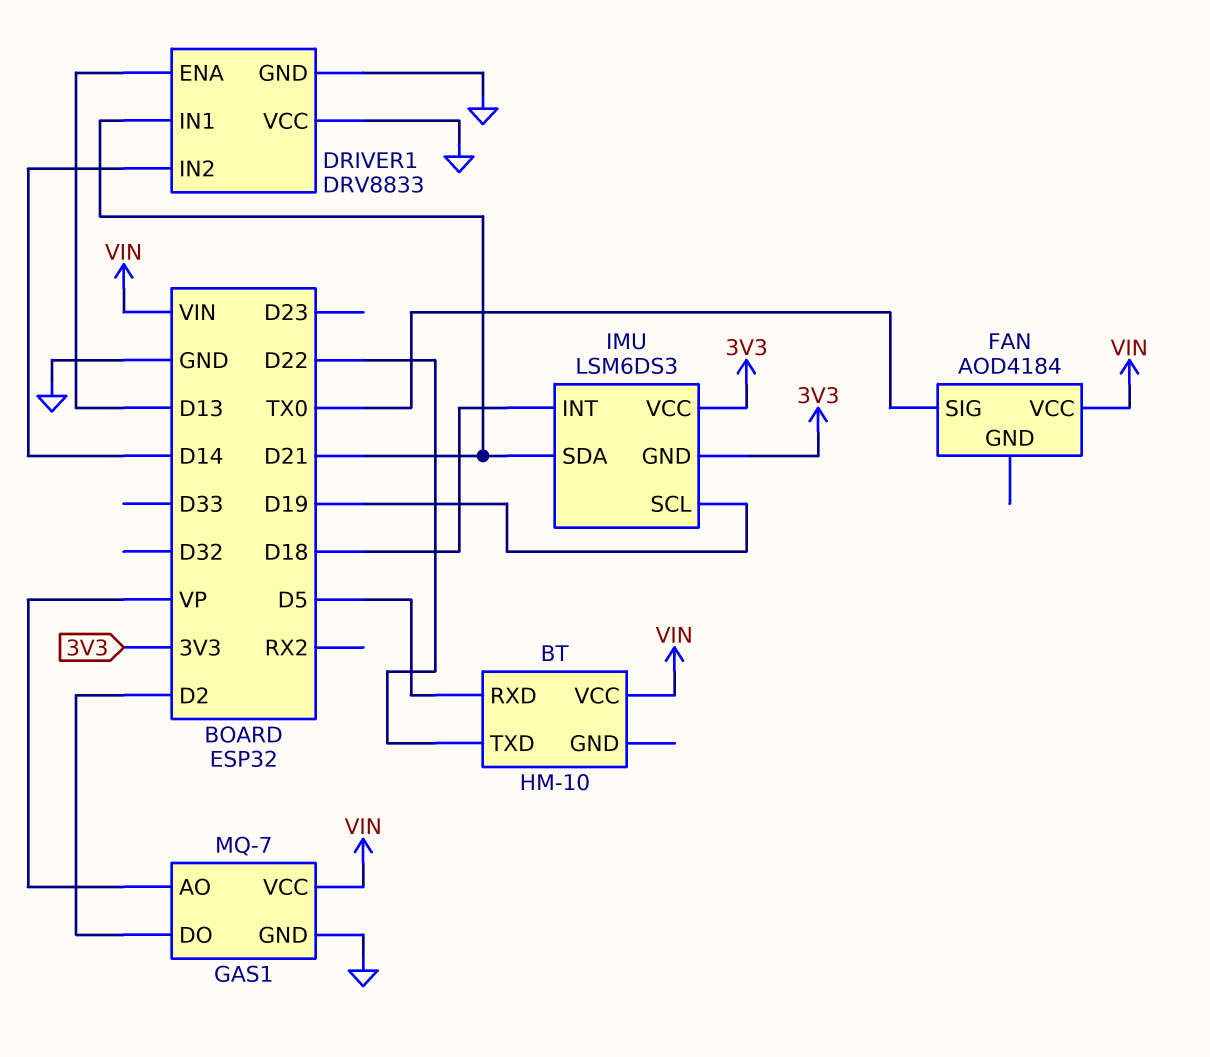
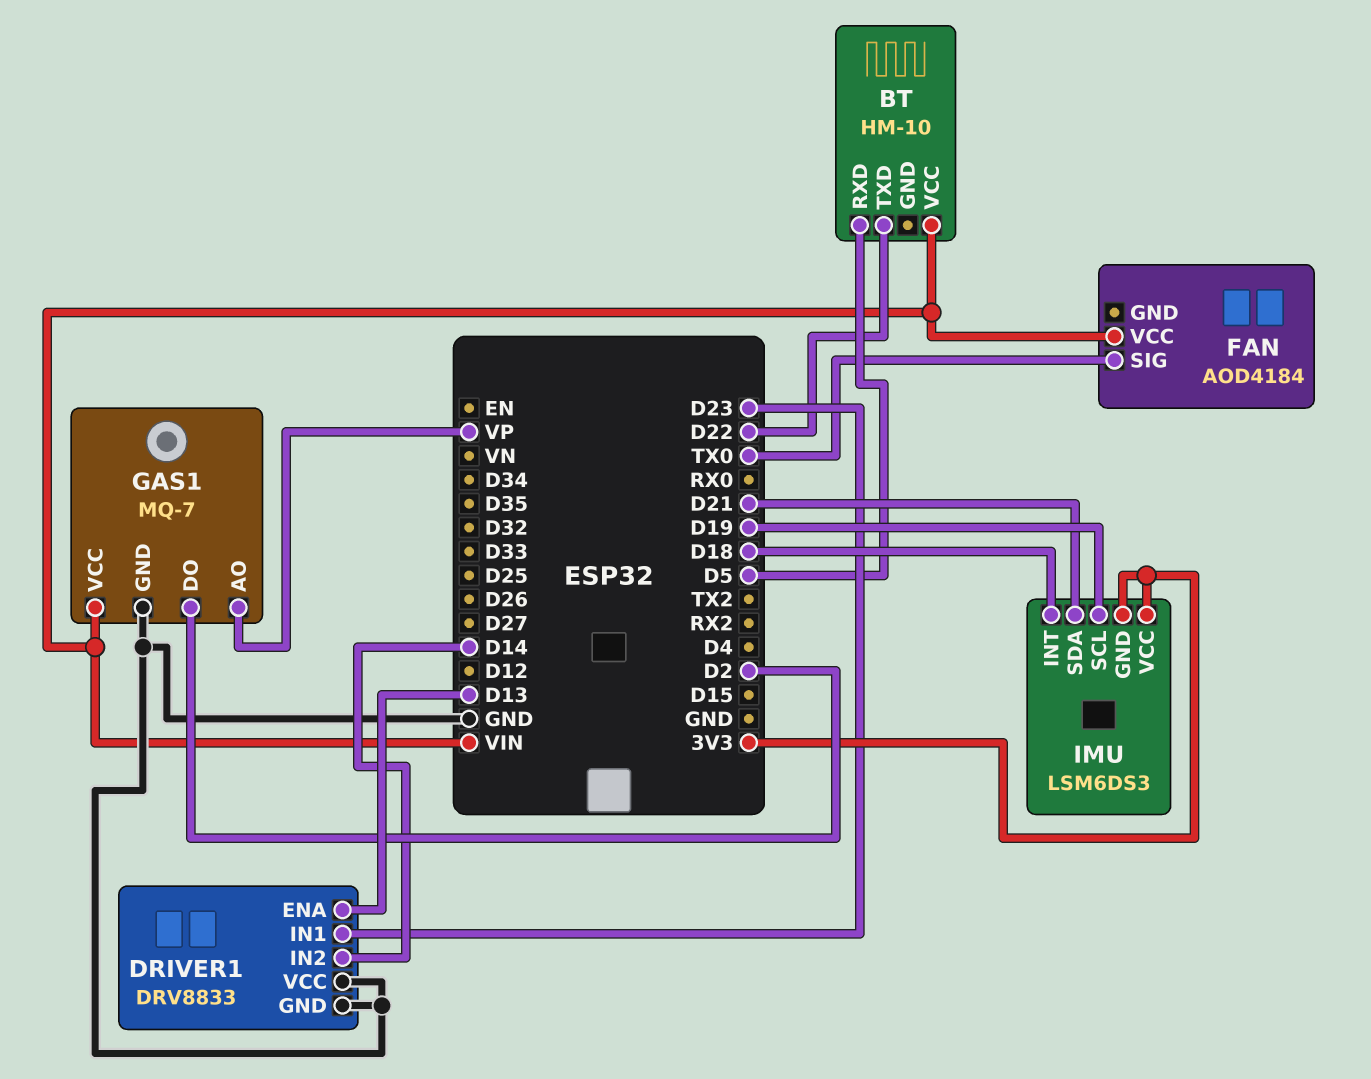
DRIVER1 pin IN1: D21 -> D23

